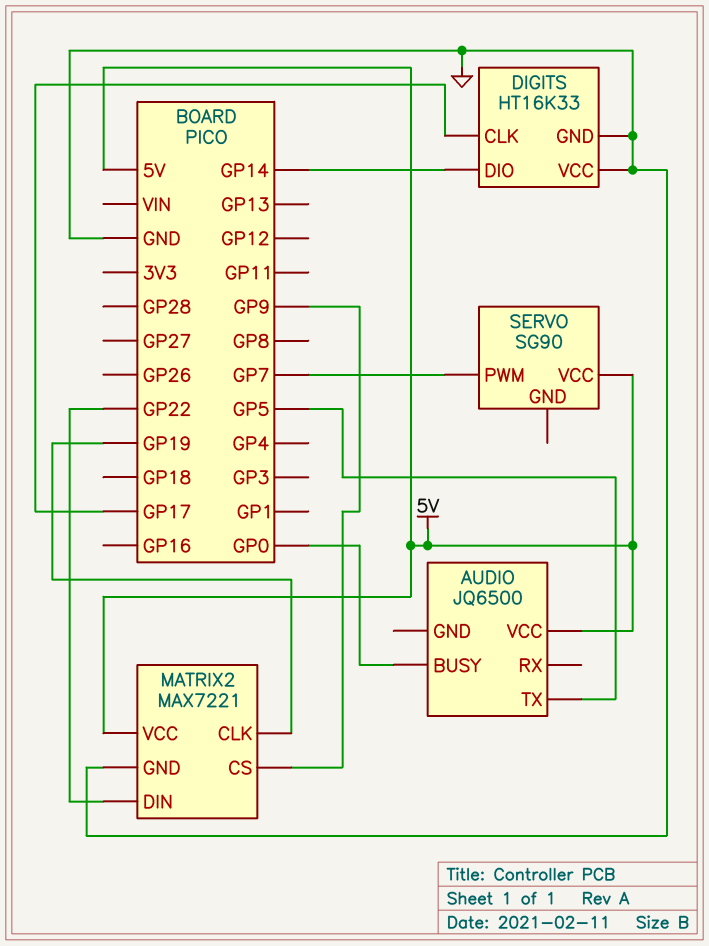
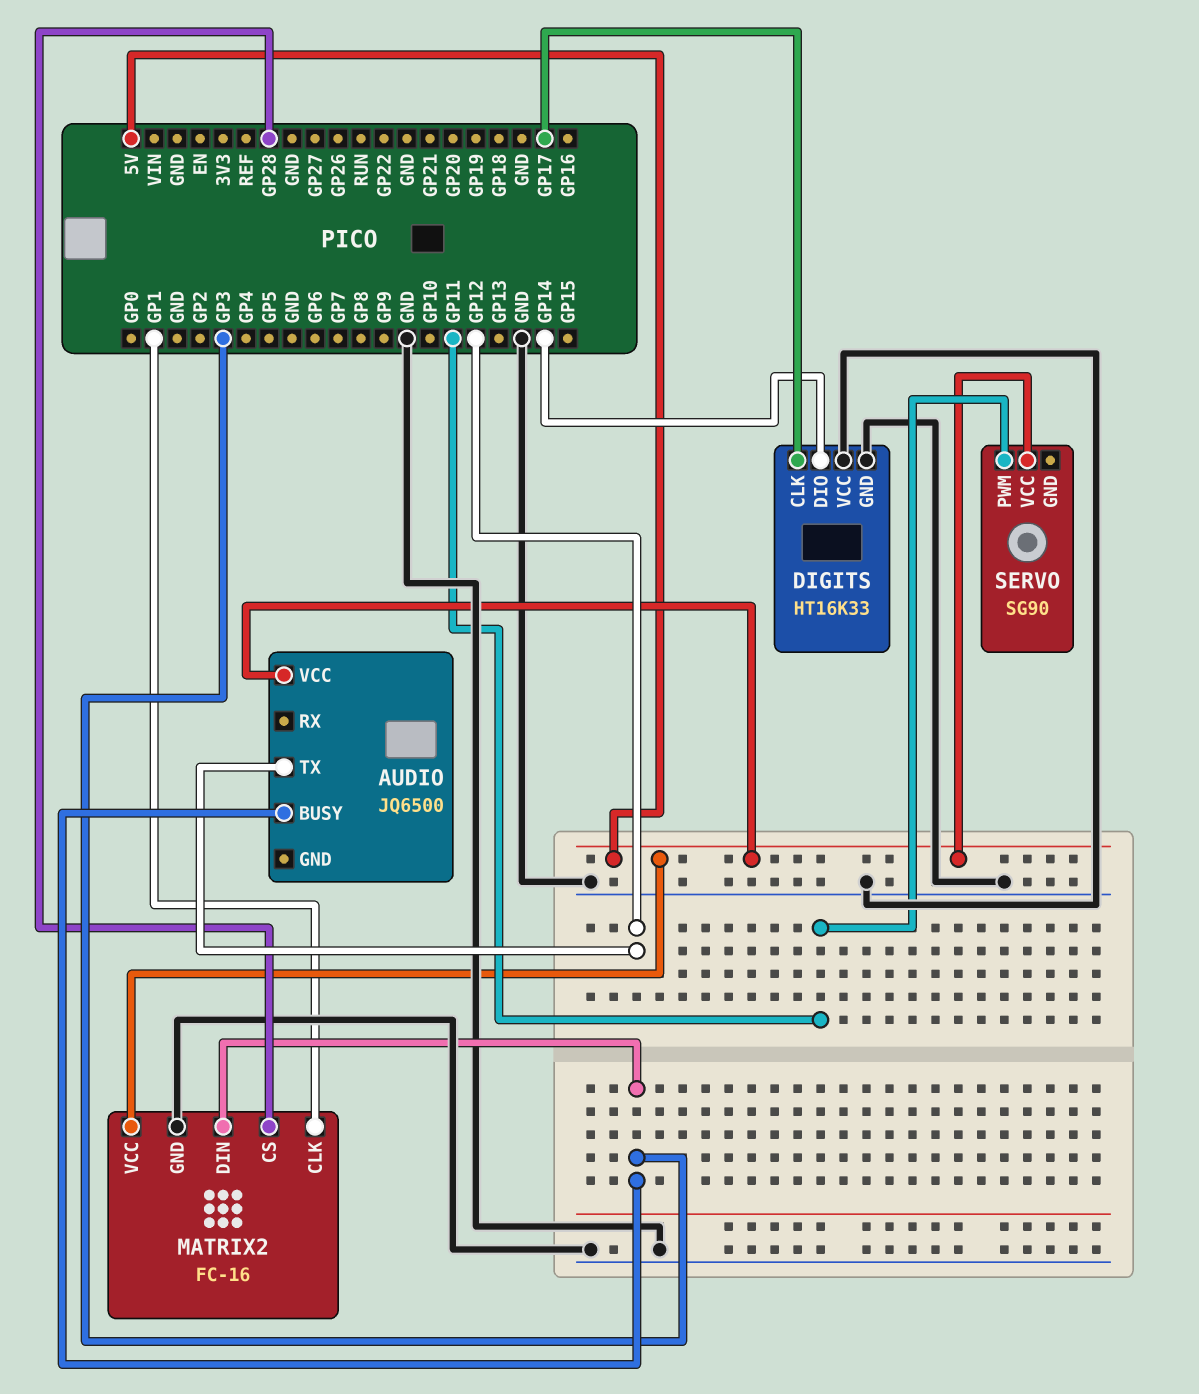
AUDIO pin BUSY: GP0 -> GP3
AUDIO pin TX: GP5 -> GP12
MATRIX2: MAX7221 -> FC-16
MATRIX2 pin CLK: GP19 -> GP1
MATRIX2 pin CS: GP9 -> GP28
MATRIX2 pin DIN: GP22 -> GP3
SERVO pin PWM: GP7 -> GP11

